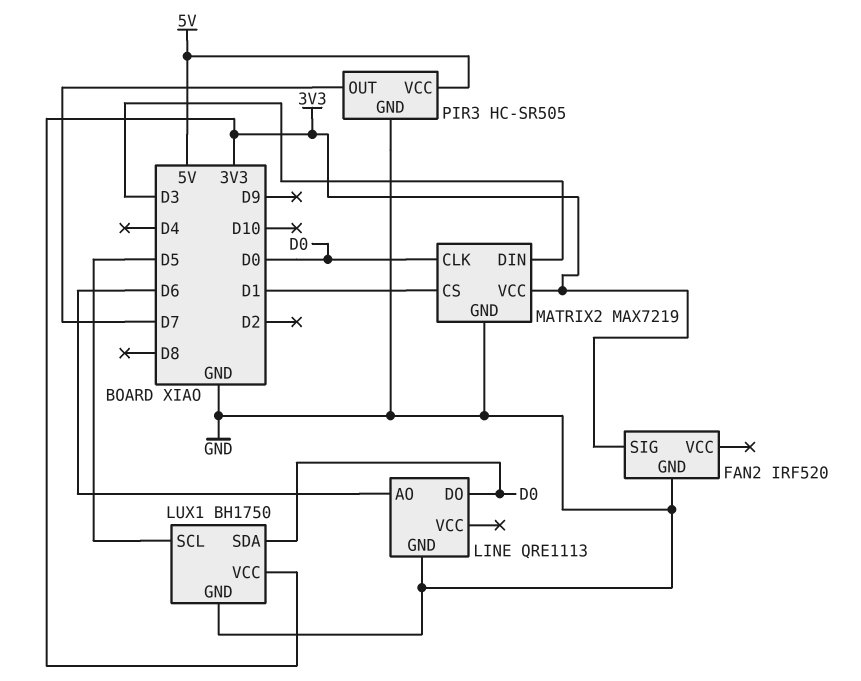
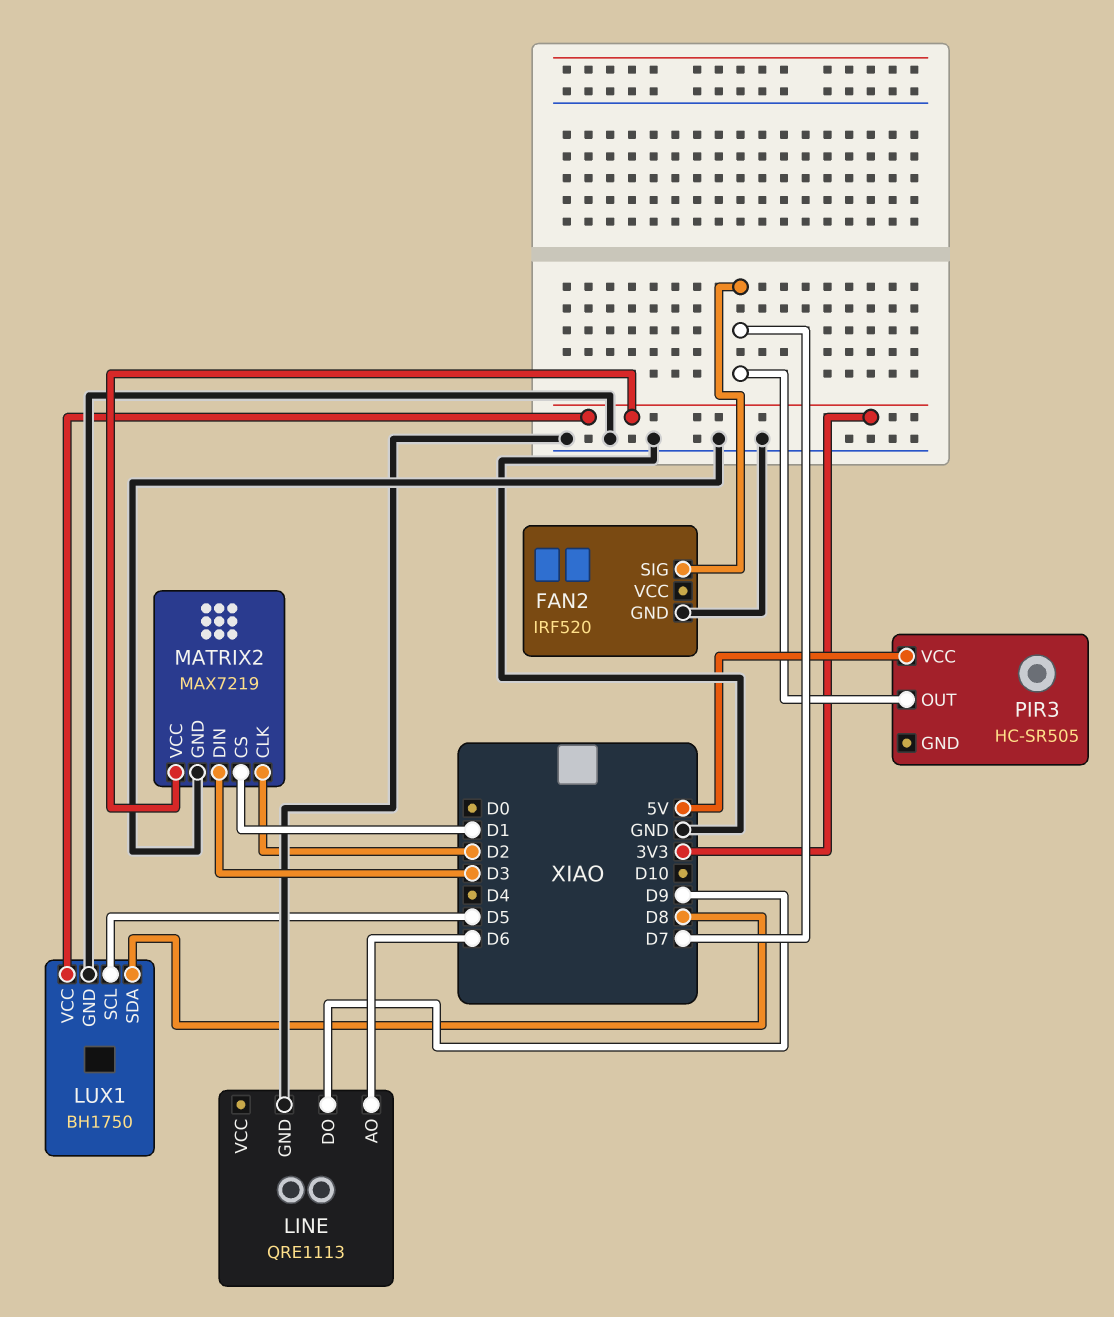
FAN2 pin SIG: 3V3 -> D7
LINE pin DO: D0 -> D9
LUX1 pin SDA: D0 -> D8
MATRIX2 pin CLK: D0 -> D2
PIR3 pin GND: GND -> none

